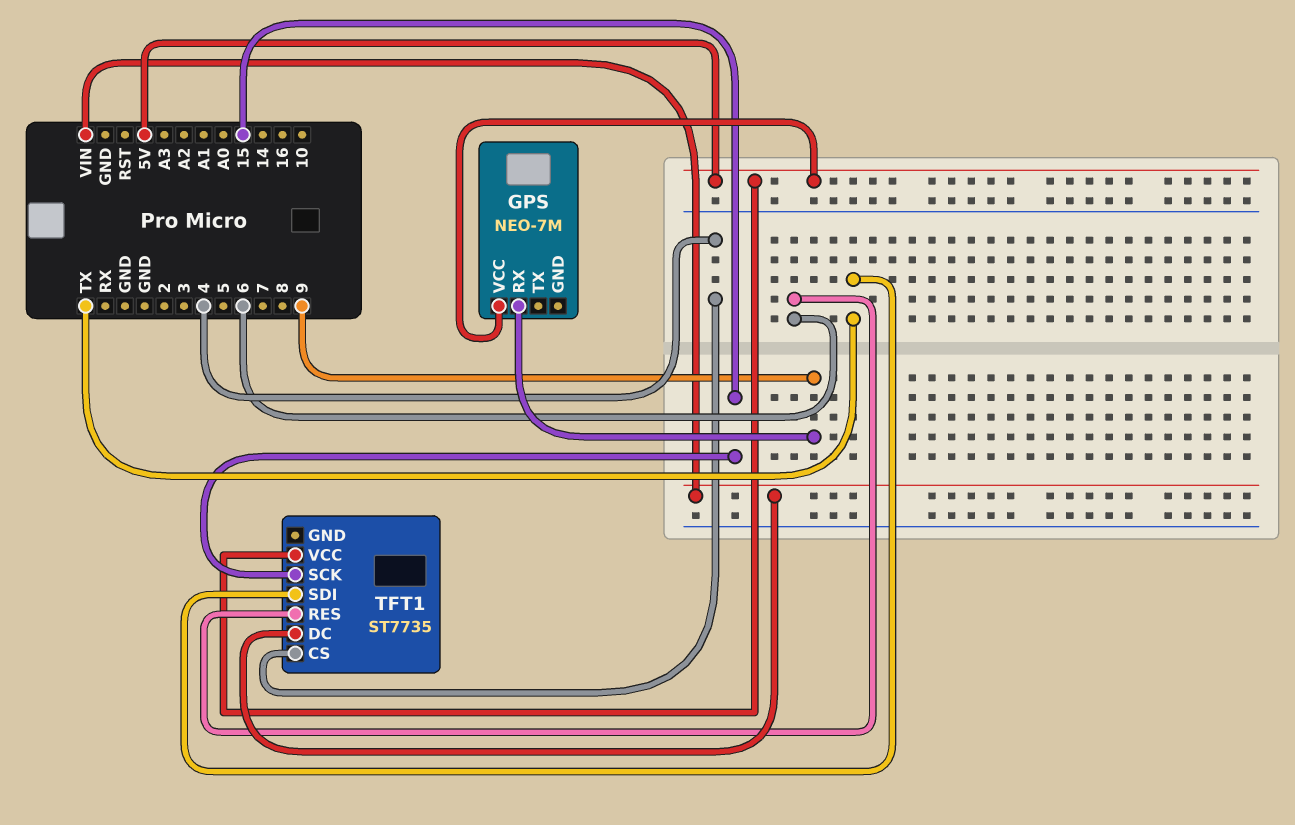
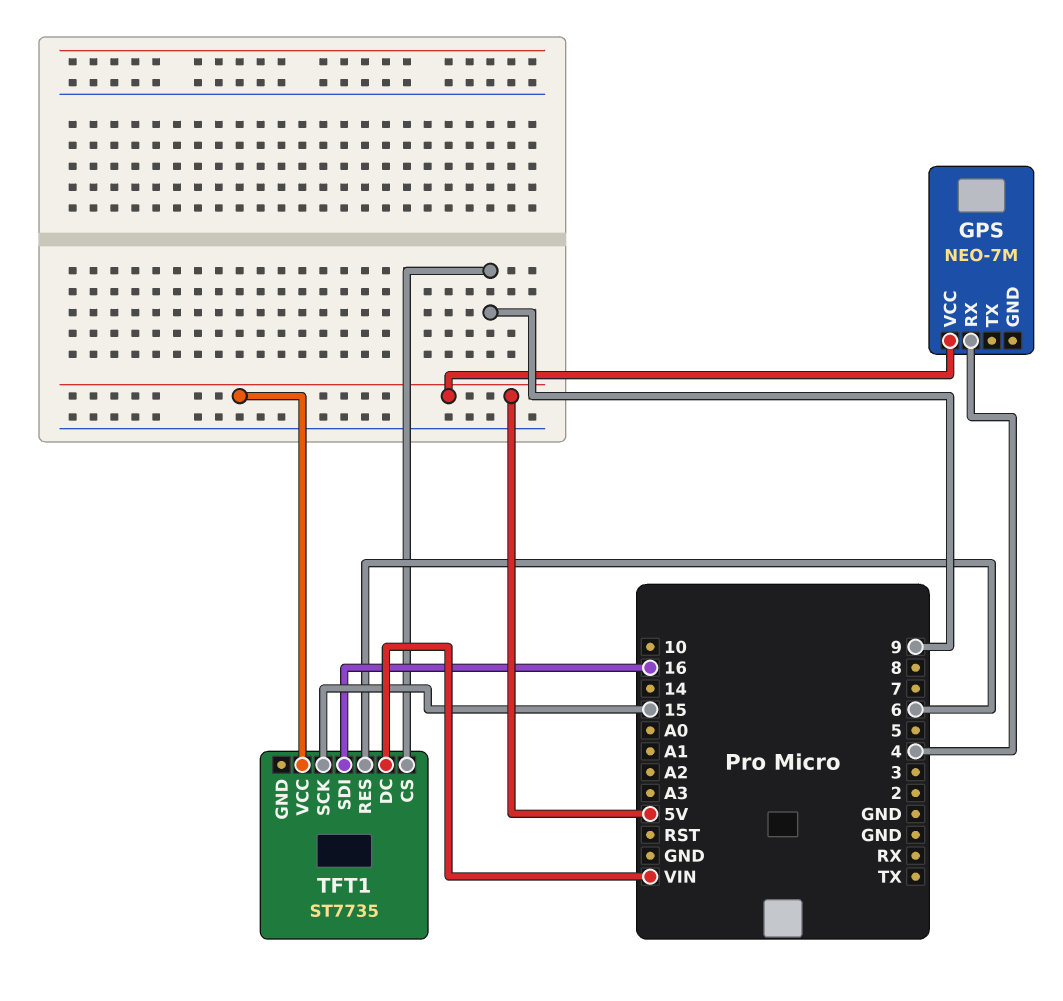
GPS pin RX: 9 -> 4
TFT1 pin CS: 4 -> 9
TFT1 pin SDI: TX -> 16

